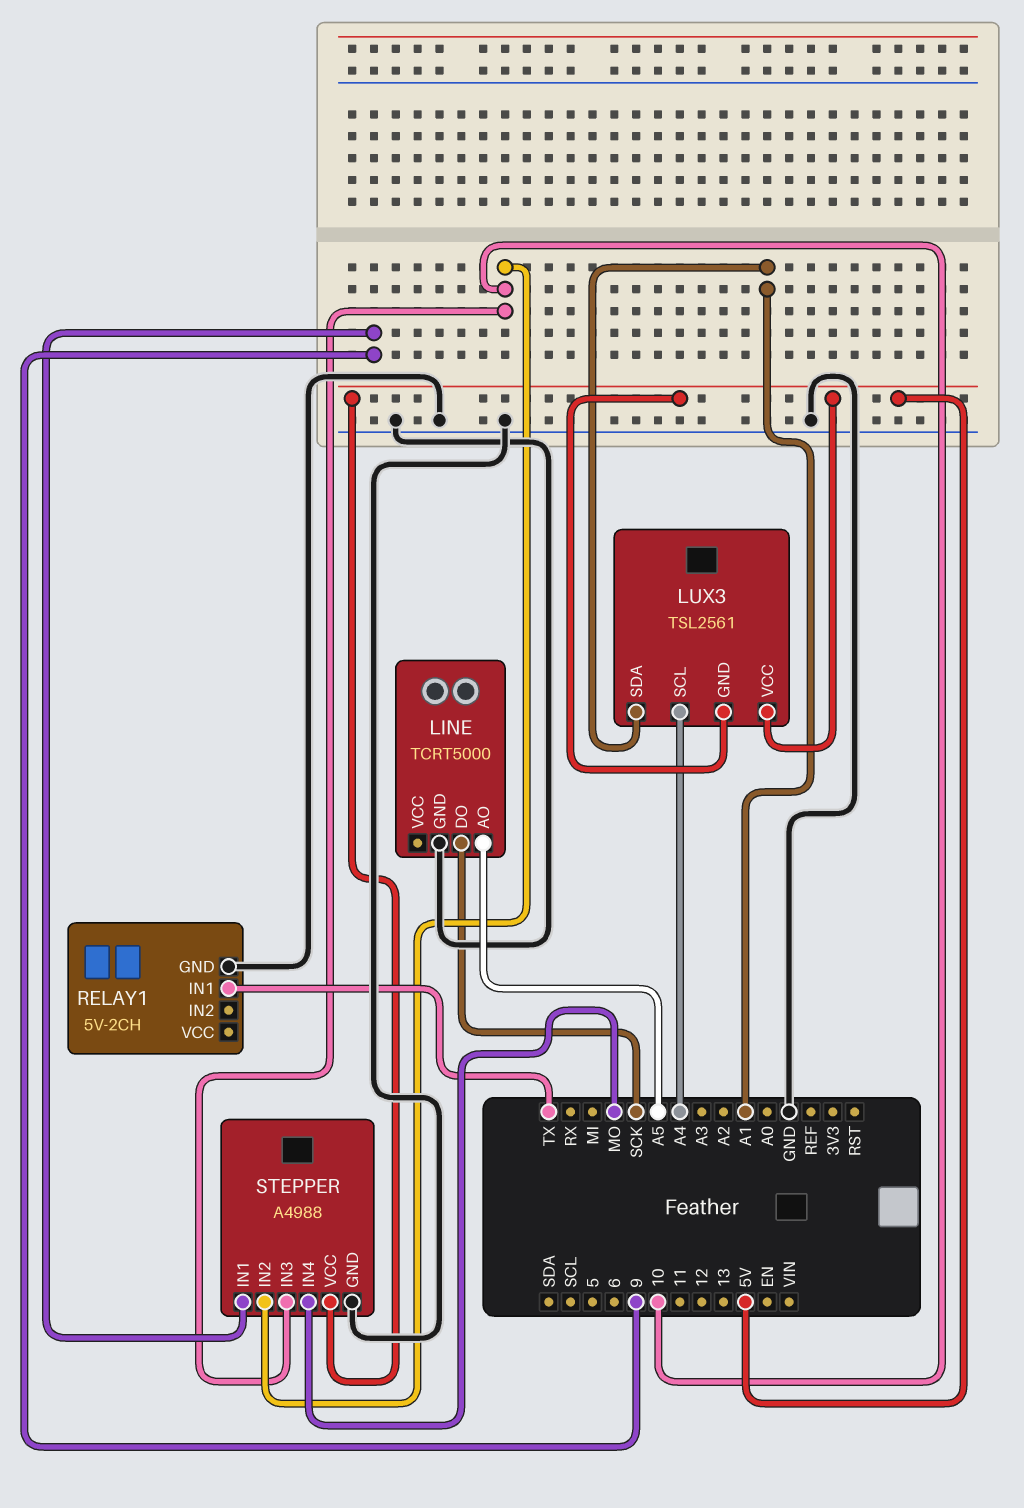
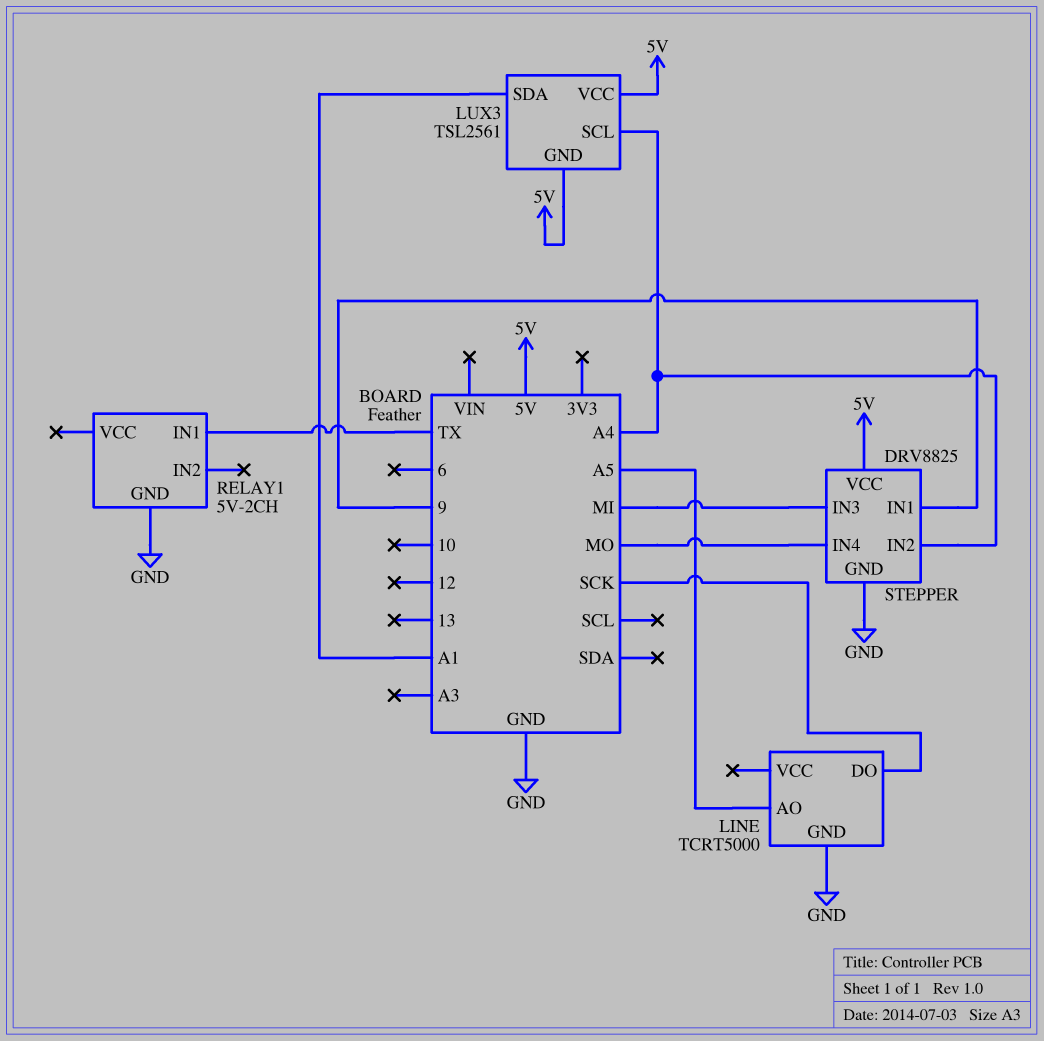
STEPPER: A4988 -> DRV8825
STEPPER pin IN2: 10 -> A4
STEPPER pin IN3: 10 -> MI

